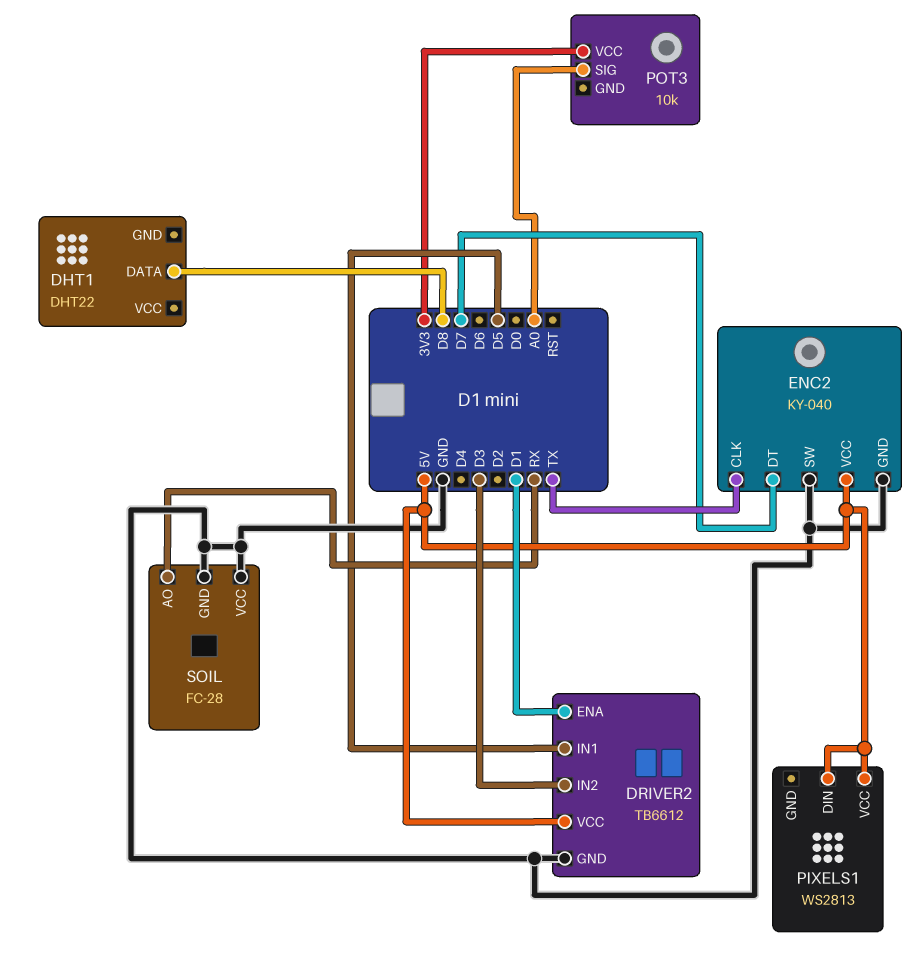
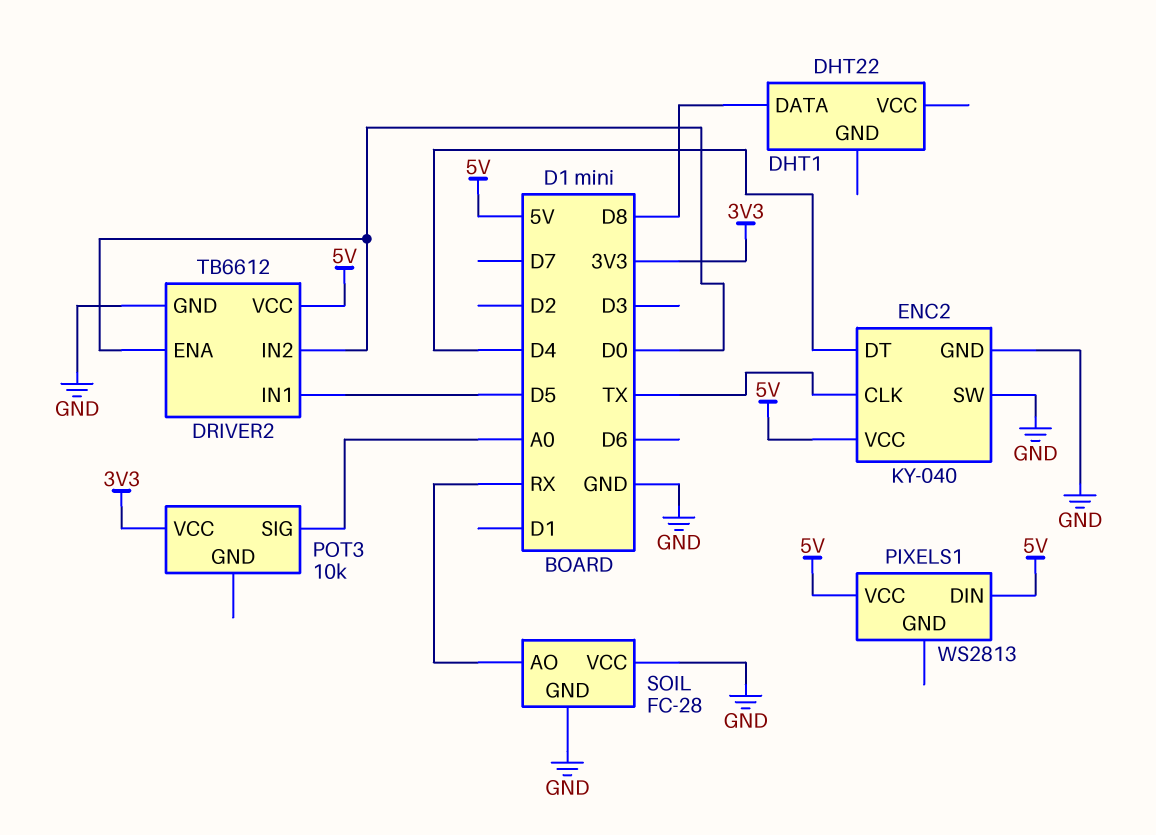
DRIVER2 pin ENA: D1 -> D0
DRIVER2 pin IN2: D3 -> D0
ENC2 pin DT: D7 -> D4

